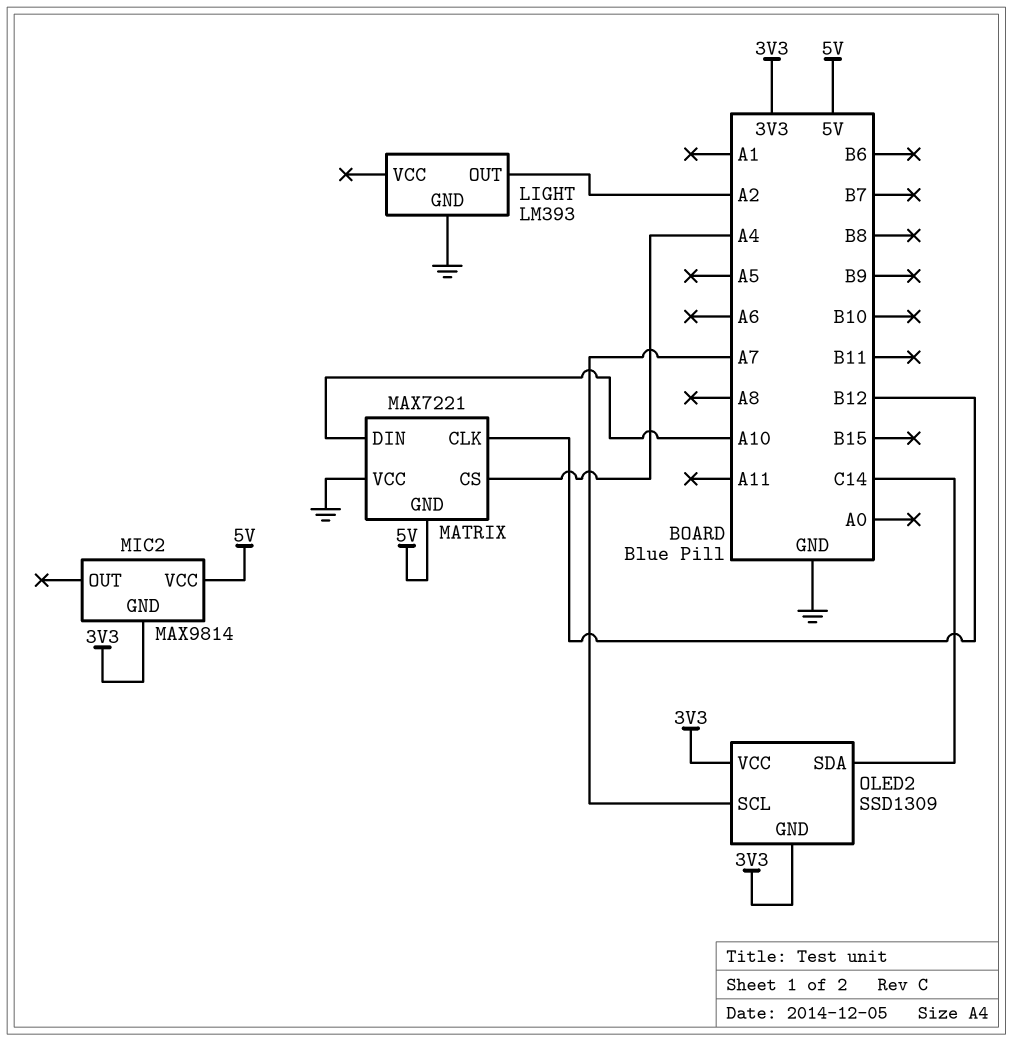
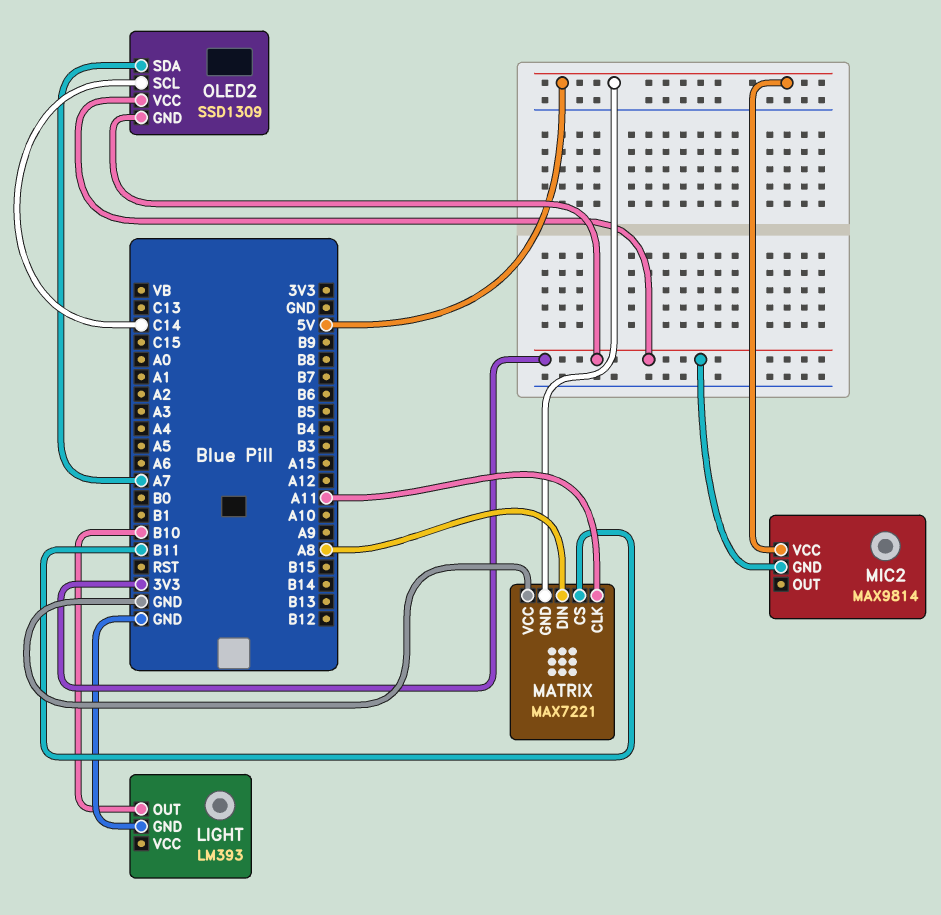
LIGHT pin OUT: A2 -> B10
MATRIX pin CLK: B12 -> A11
MATRIX pin CS: A4 -> B11
MATRIX pin DIN: A10 -> A8
OLED2 pin SCL: A7 -> C14
OLED2 pin SDA: C14 -> A7

